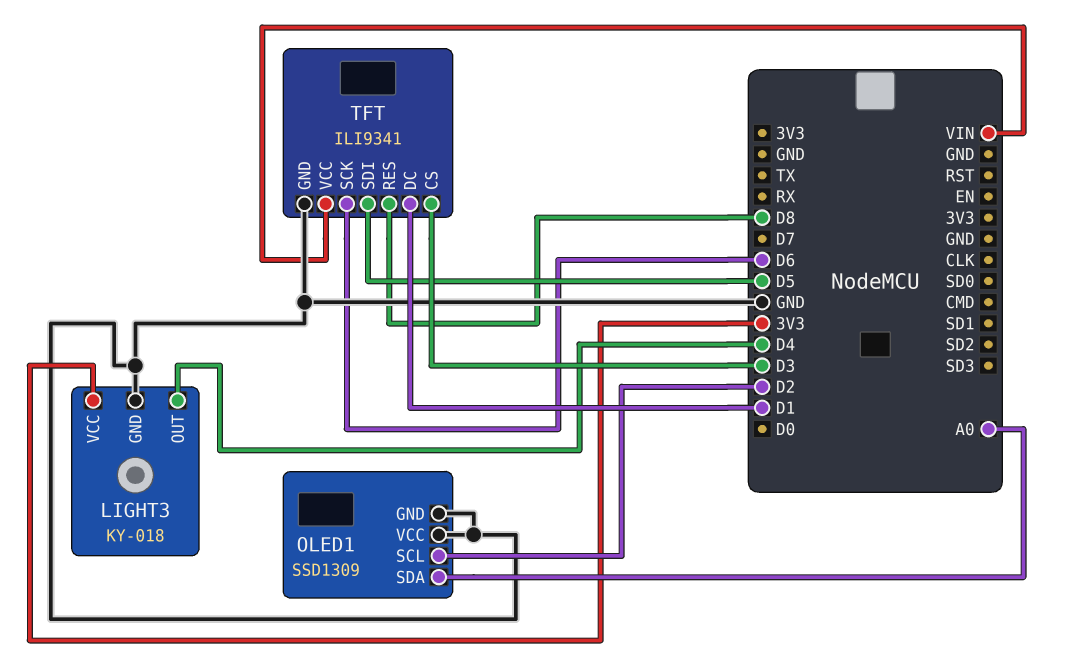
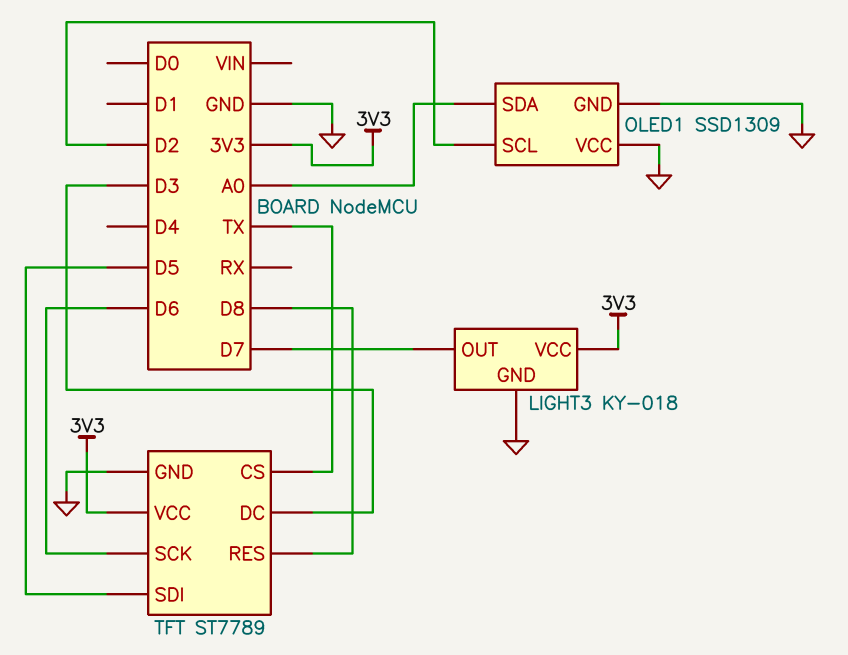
LIGHT3 pin OUT: D4 -> D7
TFT: ILI9341 -> ST7789
TFT pin CS: D3 -> TX
TFT pin DC: D1 -> D3
TFT pin VCC: VIN -> 3V3

